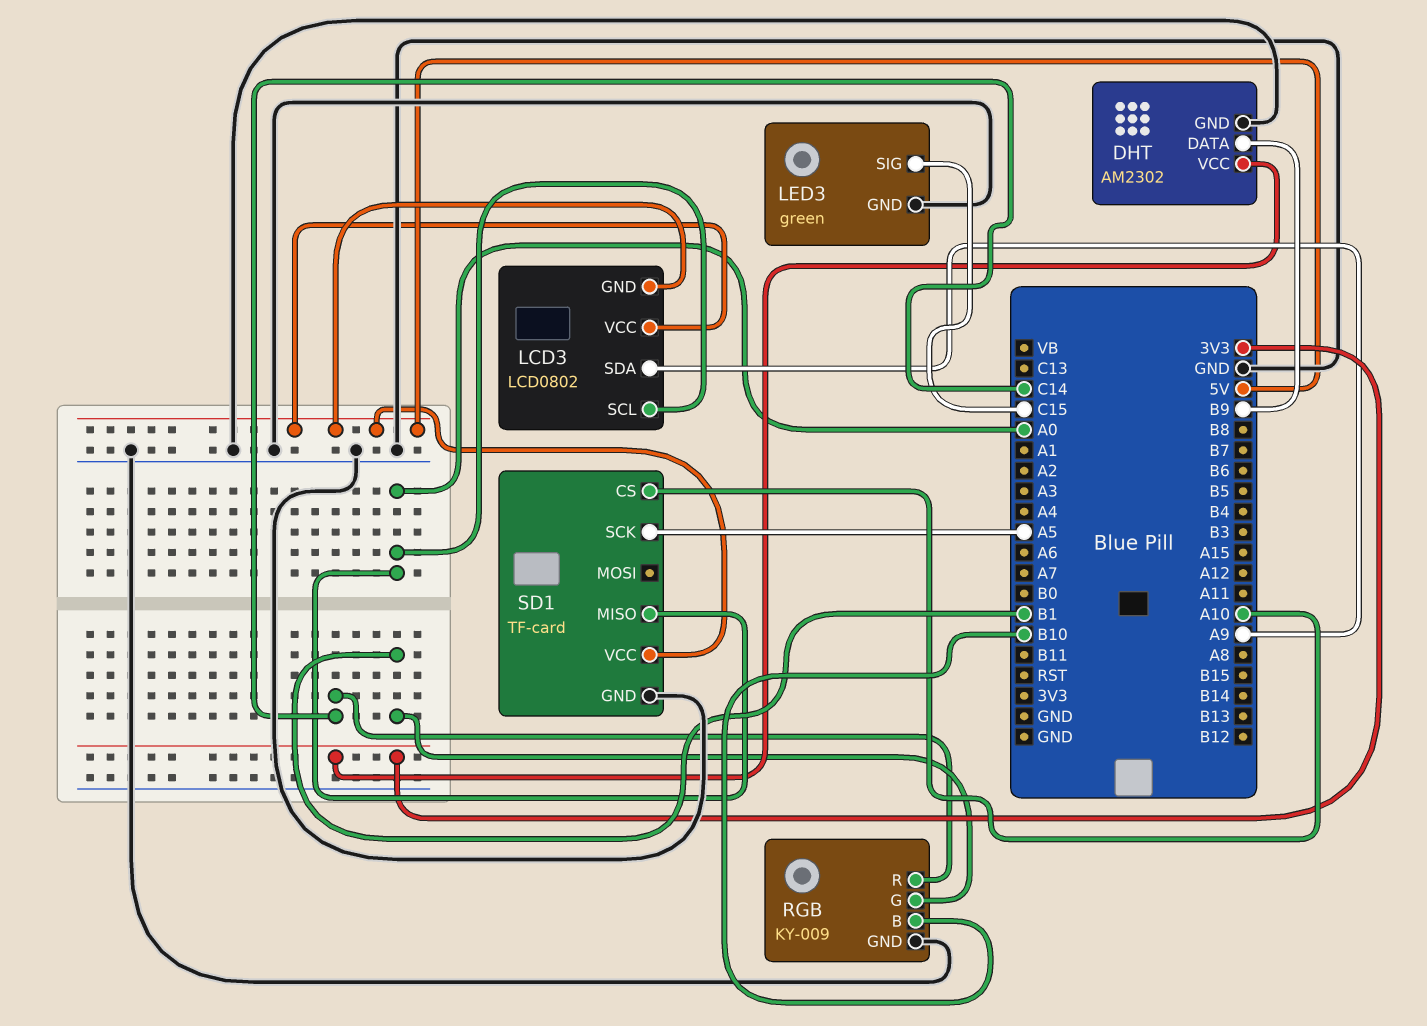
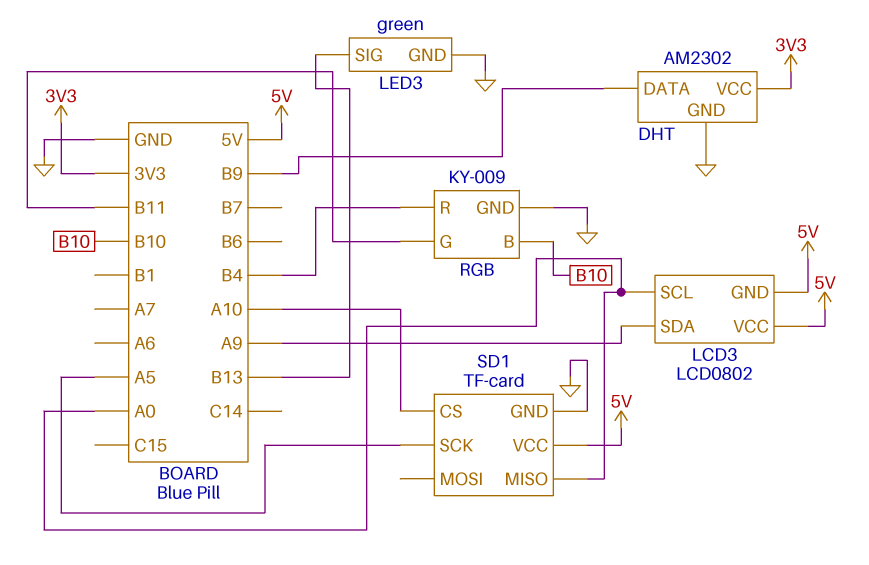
LED3 pin SIG: C15 -> B13
RGB pin G: B1 -> B11
RGB pin R: C14 -> B4

